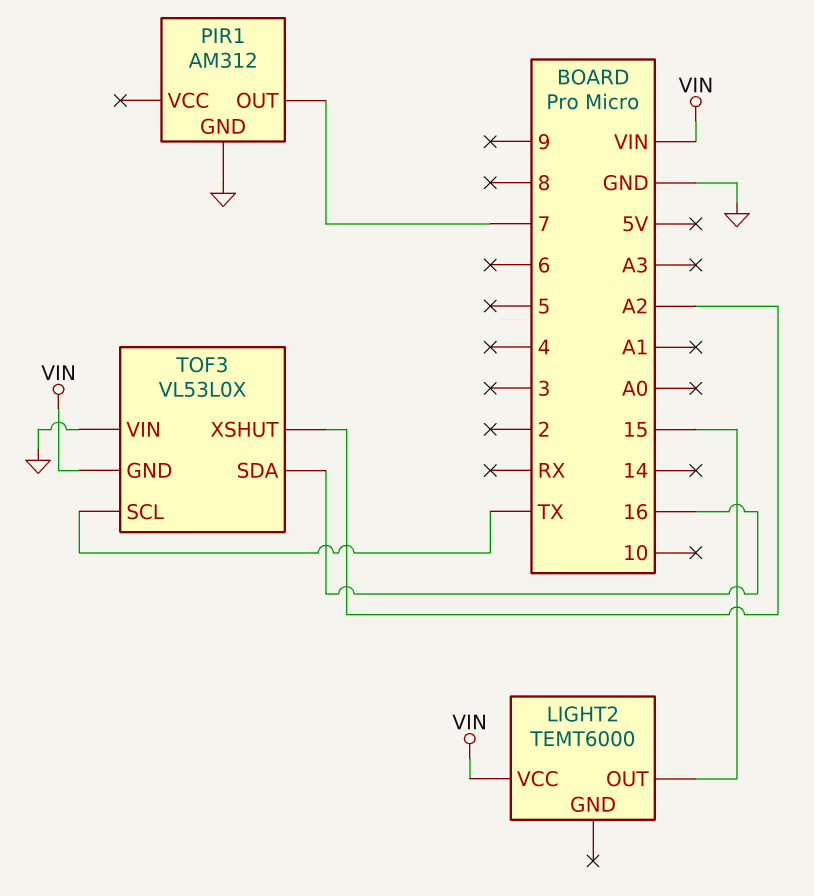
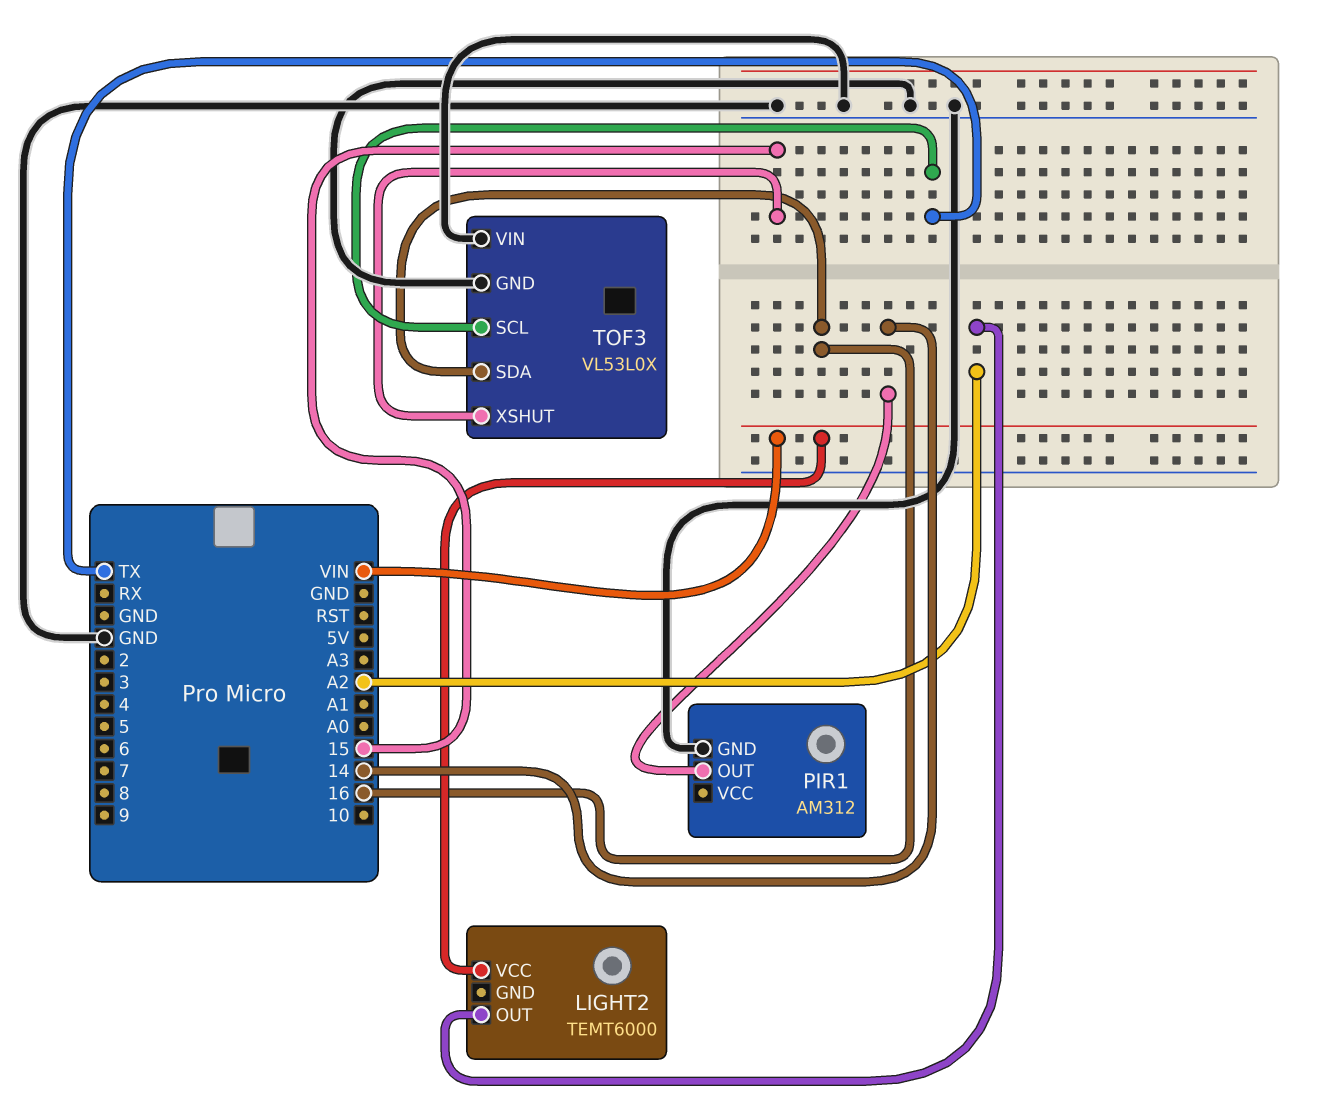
LIGHT2 pin OUT: 15 -> A2
PIR1 pin OUT: 7 -> 14
TOF3 pin GND: VIN -> GND
TOF3 pin XSHUT: A2 -> 15

